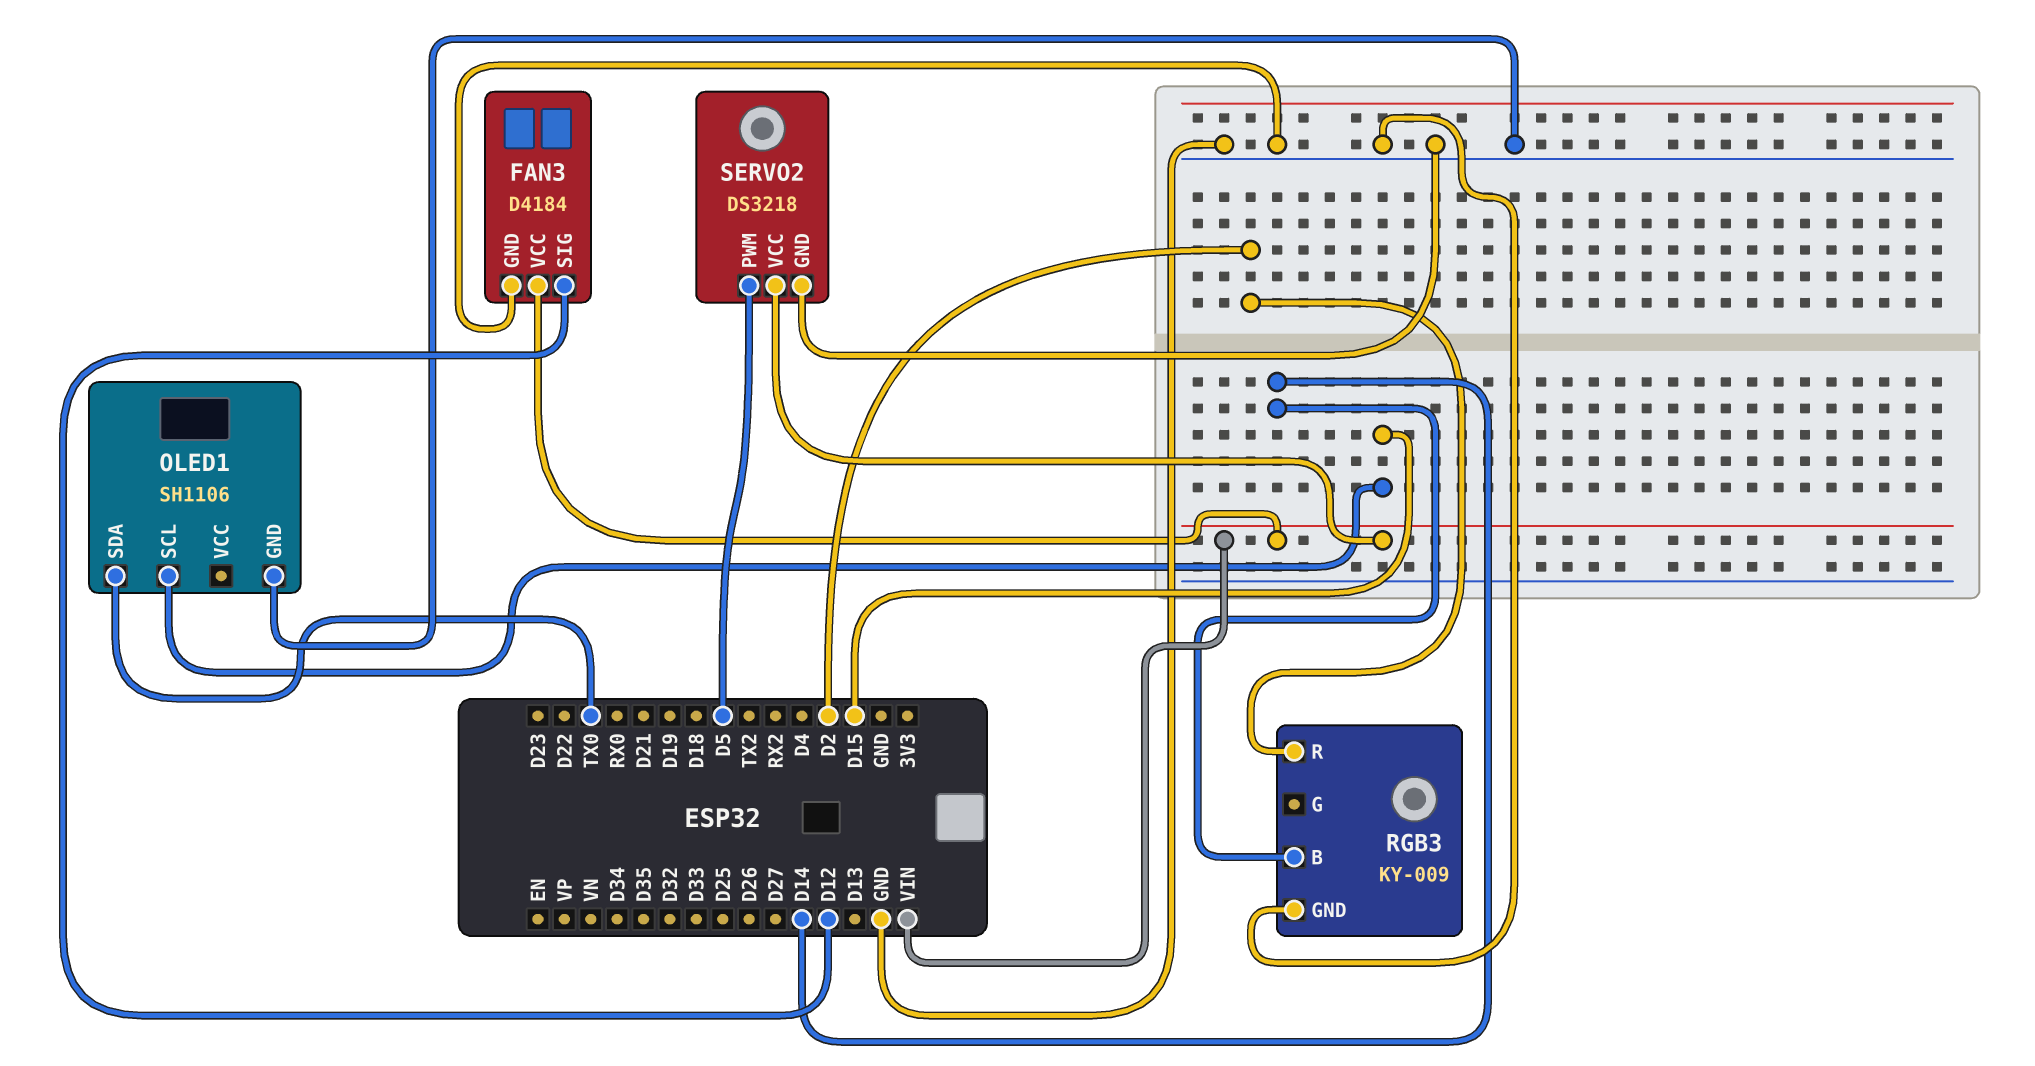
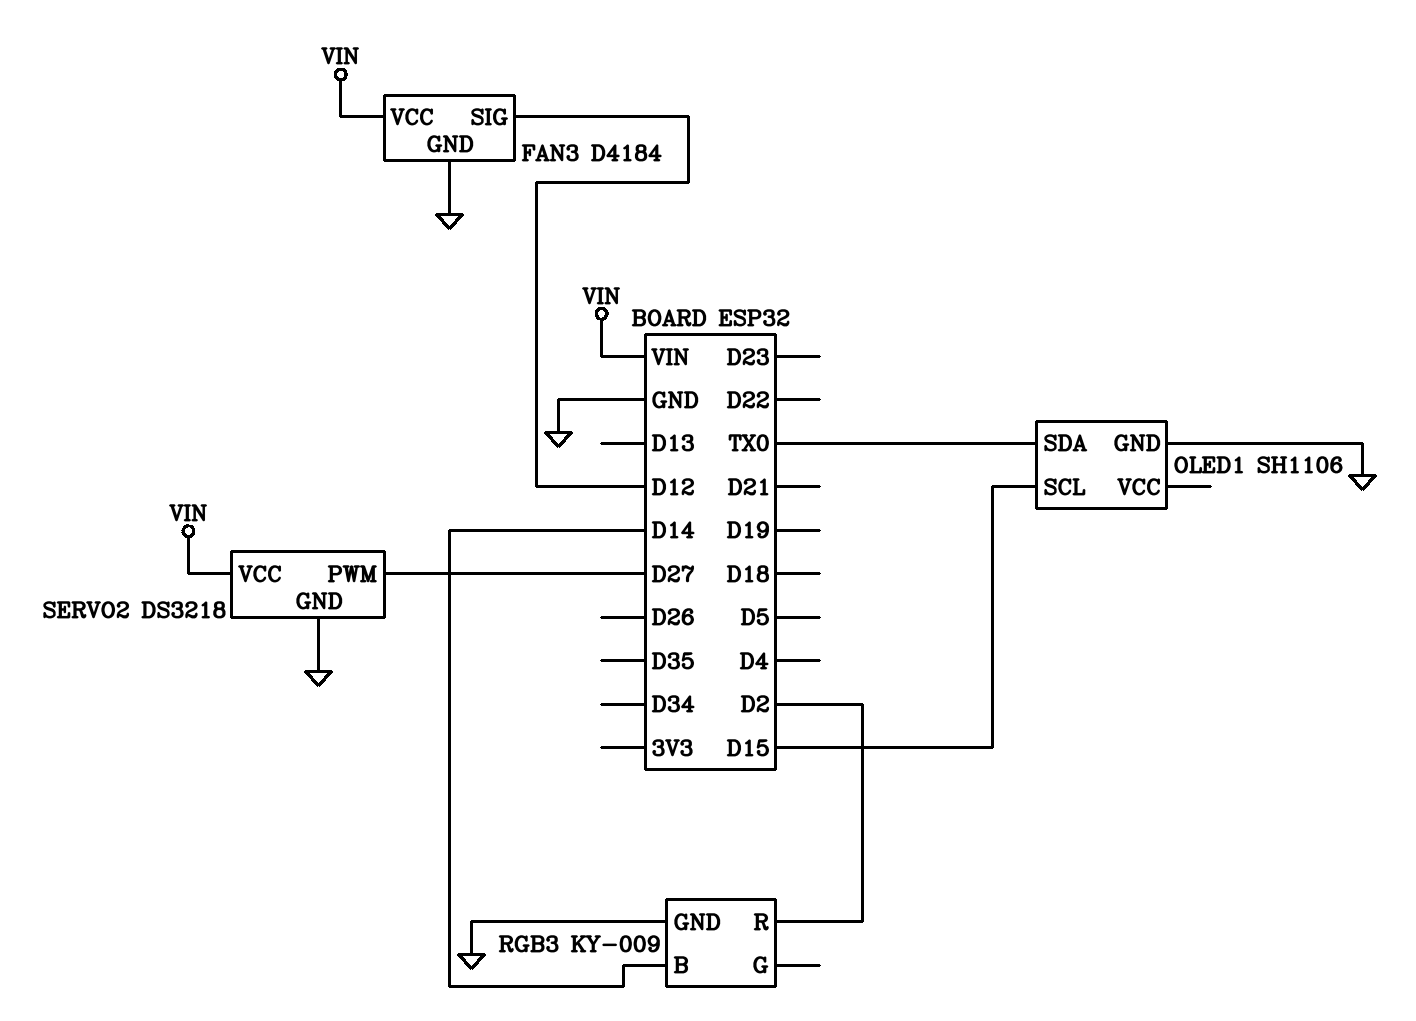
SERVO2 pin PWM: D5 -> D27

